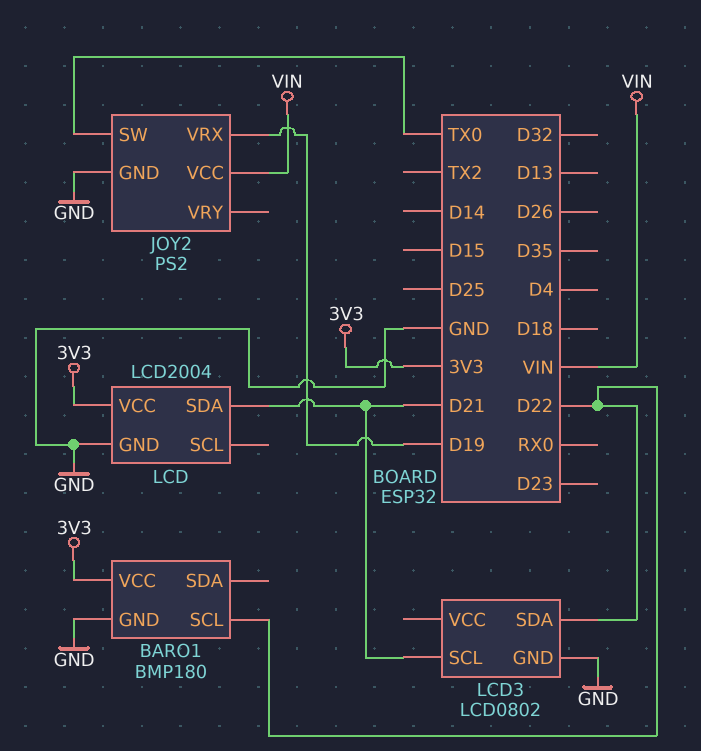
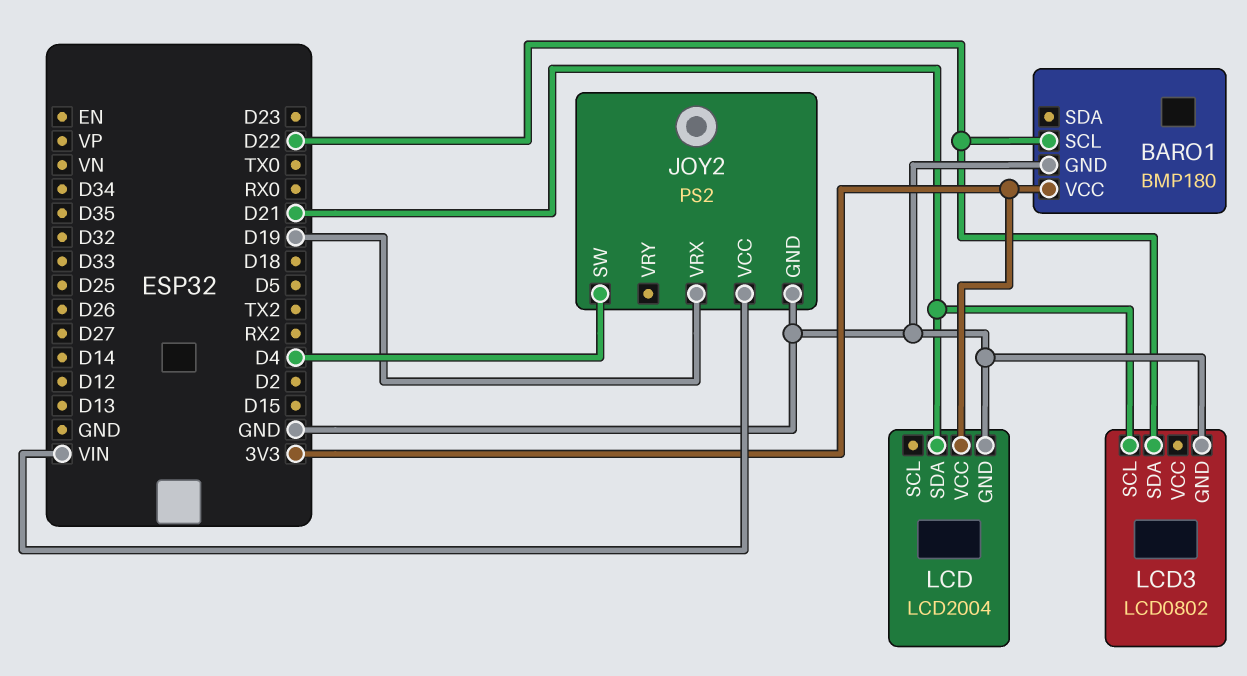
JOY2 pin SW: TX0 -> D4

